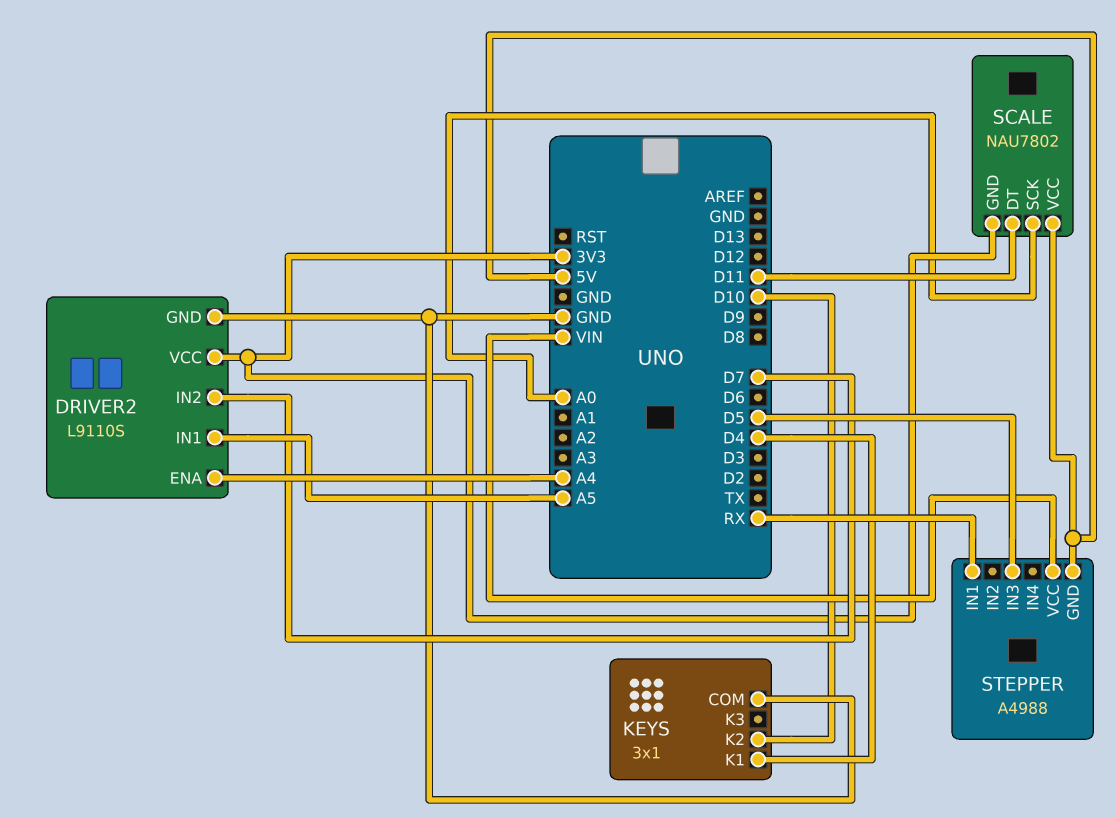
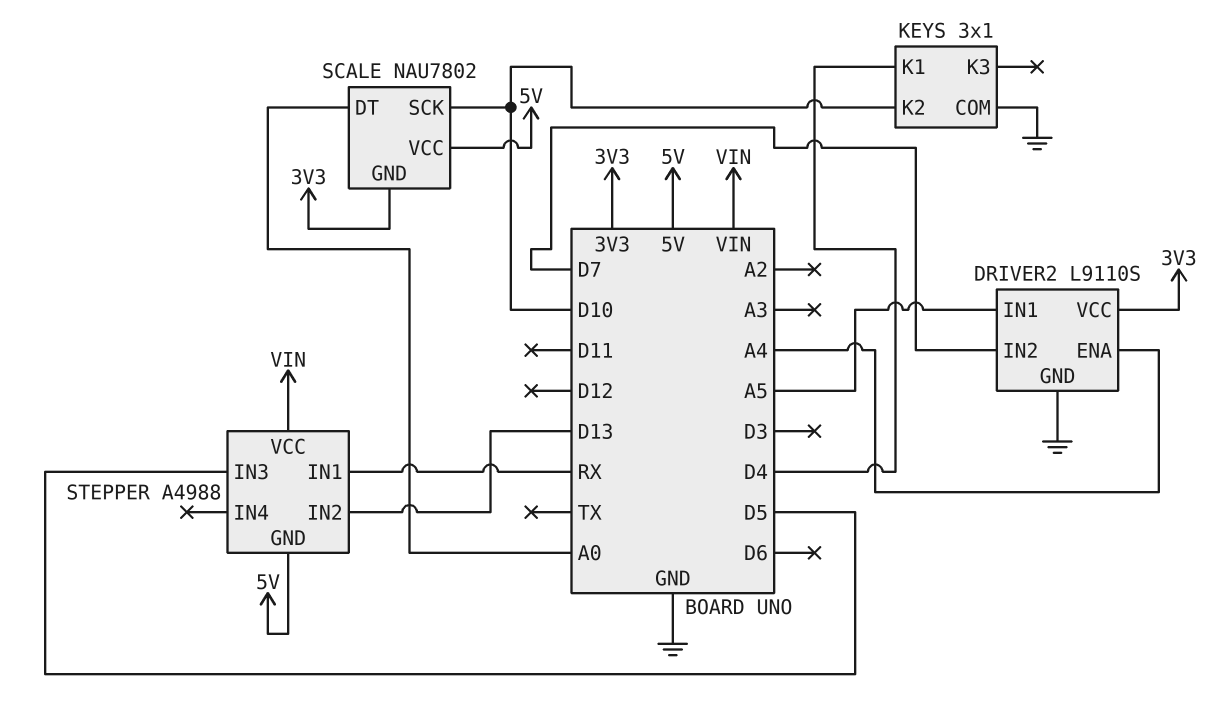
SCALE pin DT: D11 -> A0
SCALE pin SCK: A0 -> D10
STEPPER pin IN2: none -> D13

